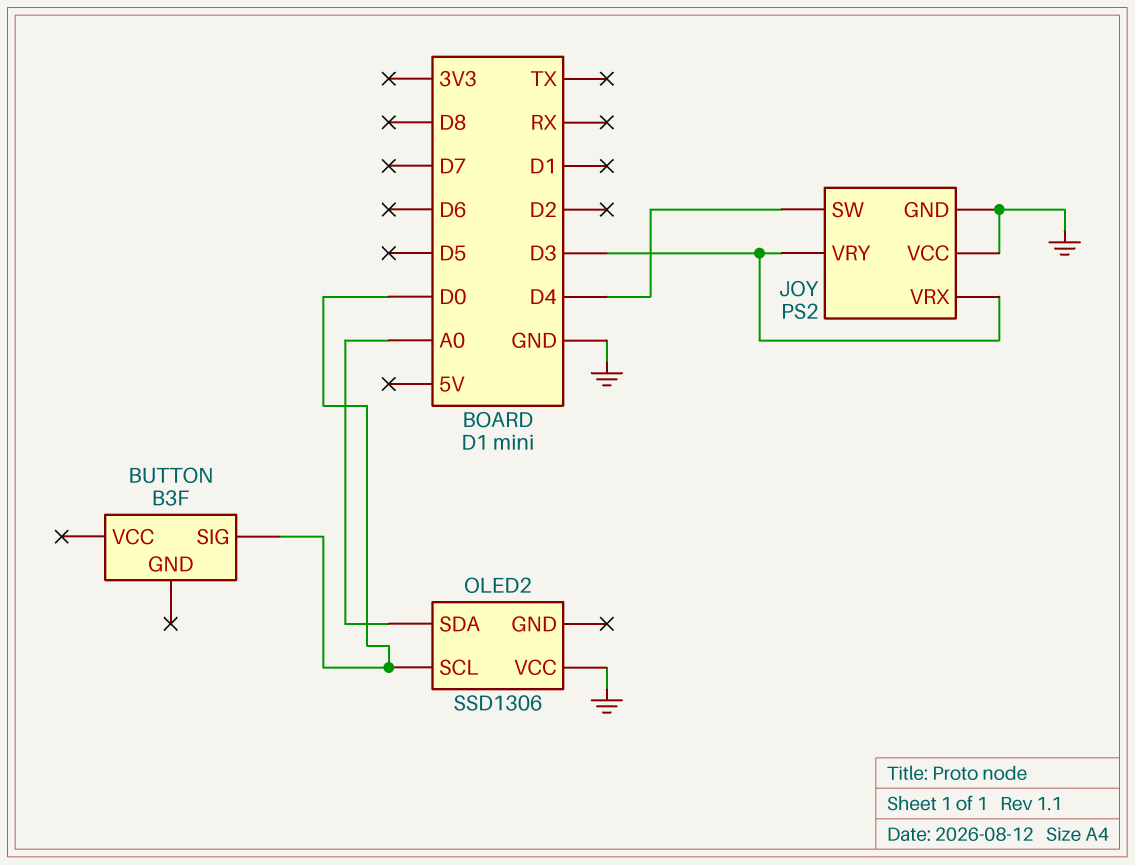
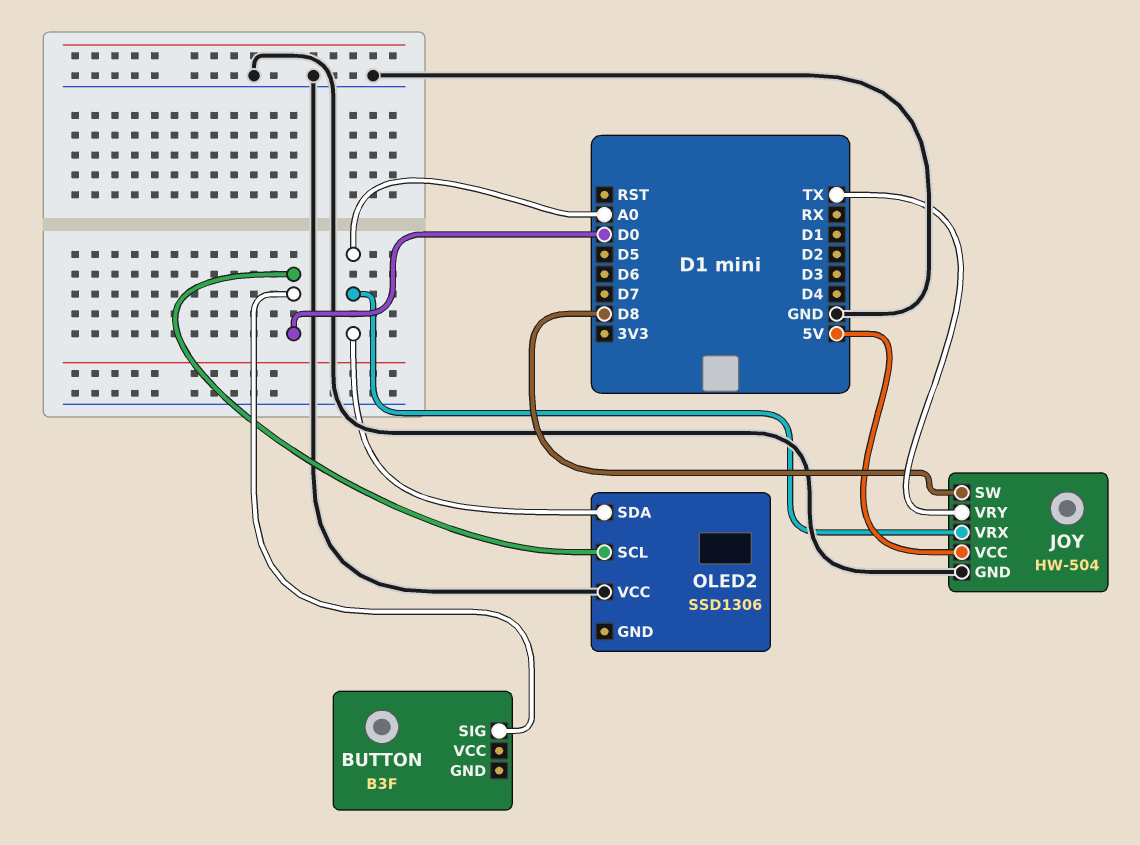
JOY: PS2 -> HW-504
JOY pin SW: D4 -> D8
JOY pin VCC: GND -> 5V
JOY pin VRX: D3 -> A0
JOY pin VRY: D3 -> TX

